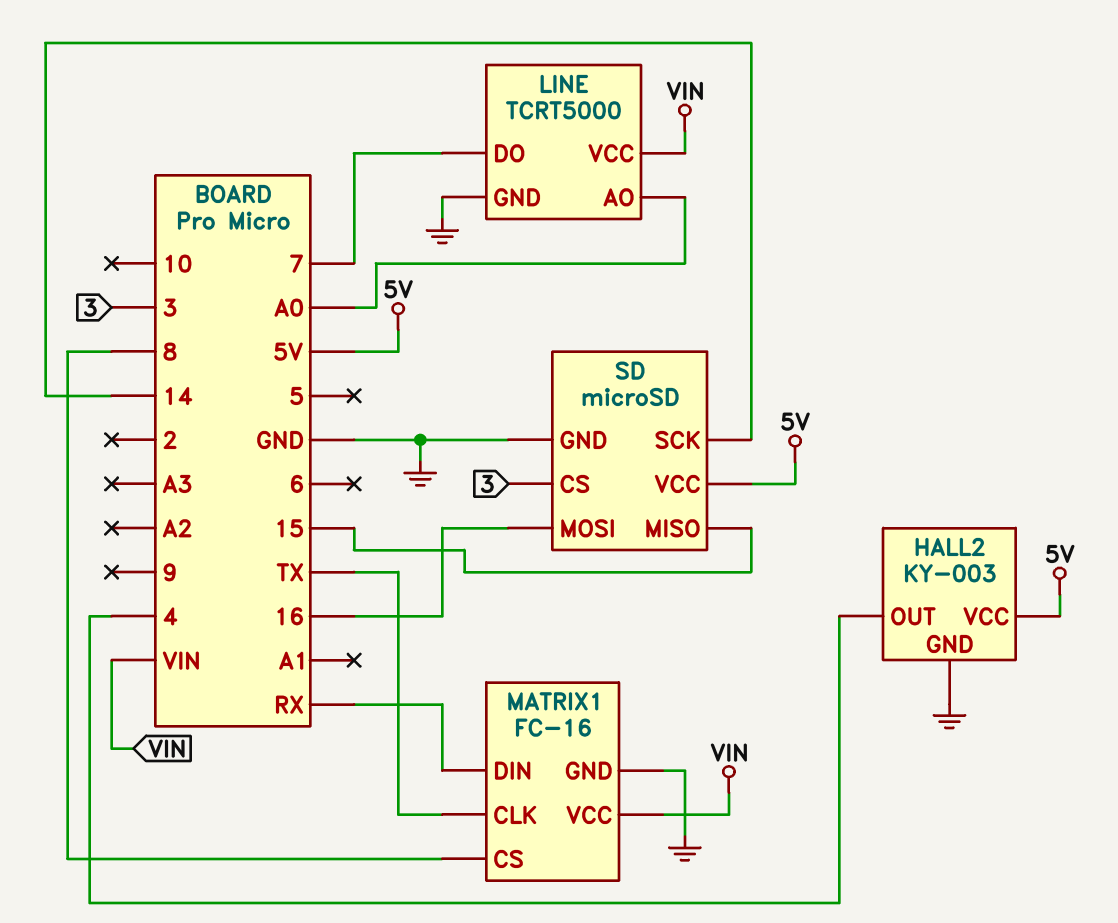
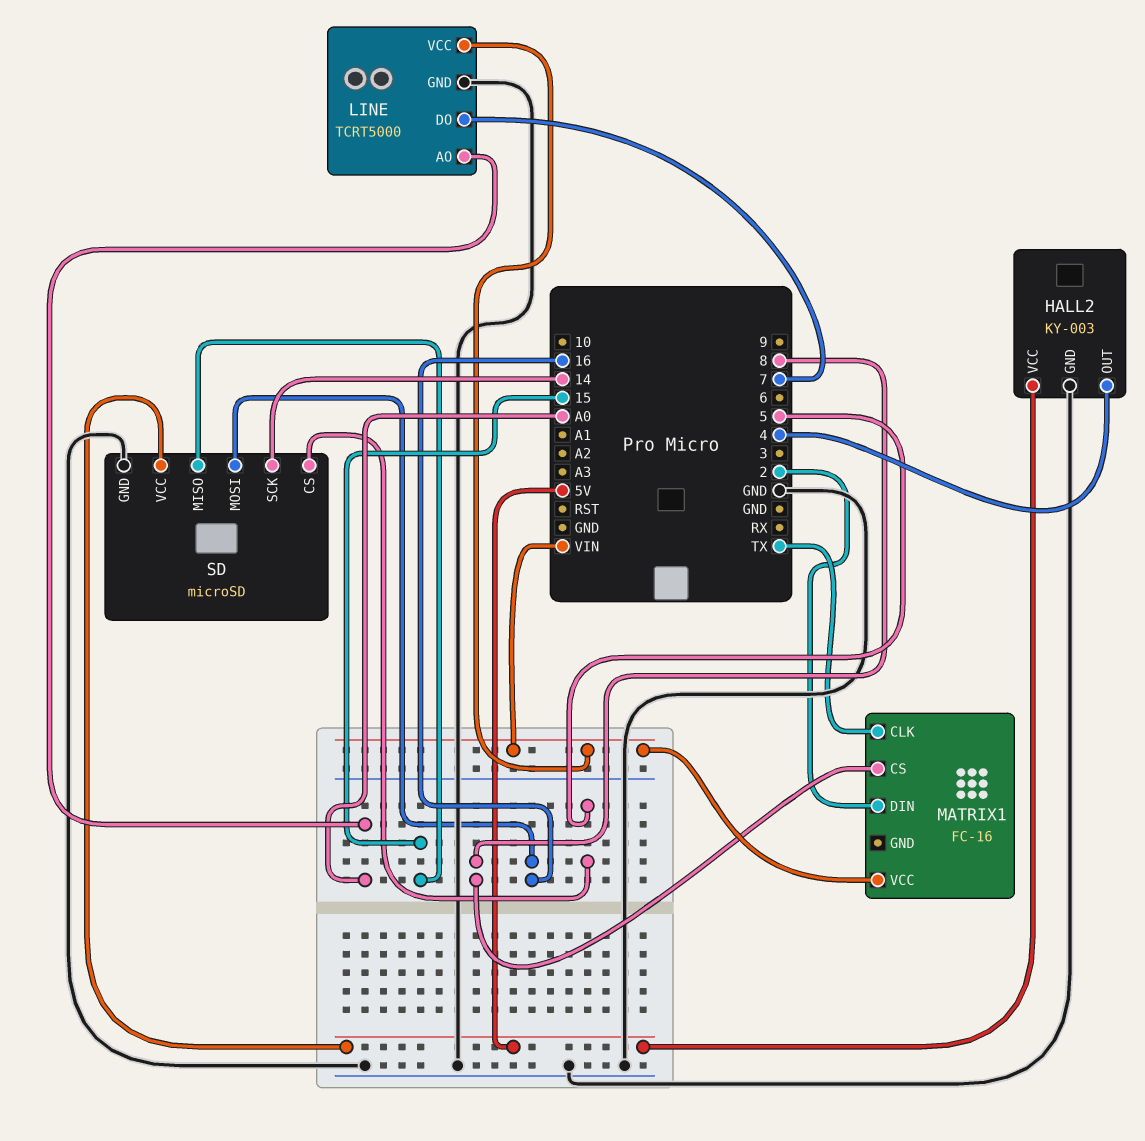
MATRIX1 pin DIN: RX -> 2
MATRIX1 pin GND: GND -> none
SD pin CS: 3 -> 5

